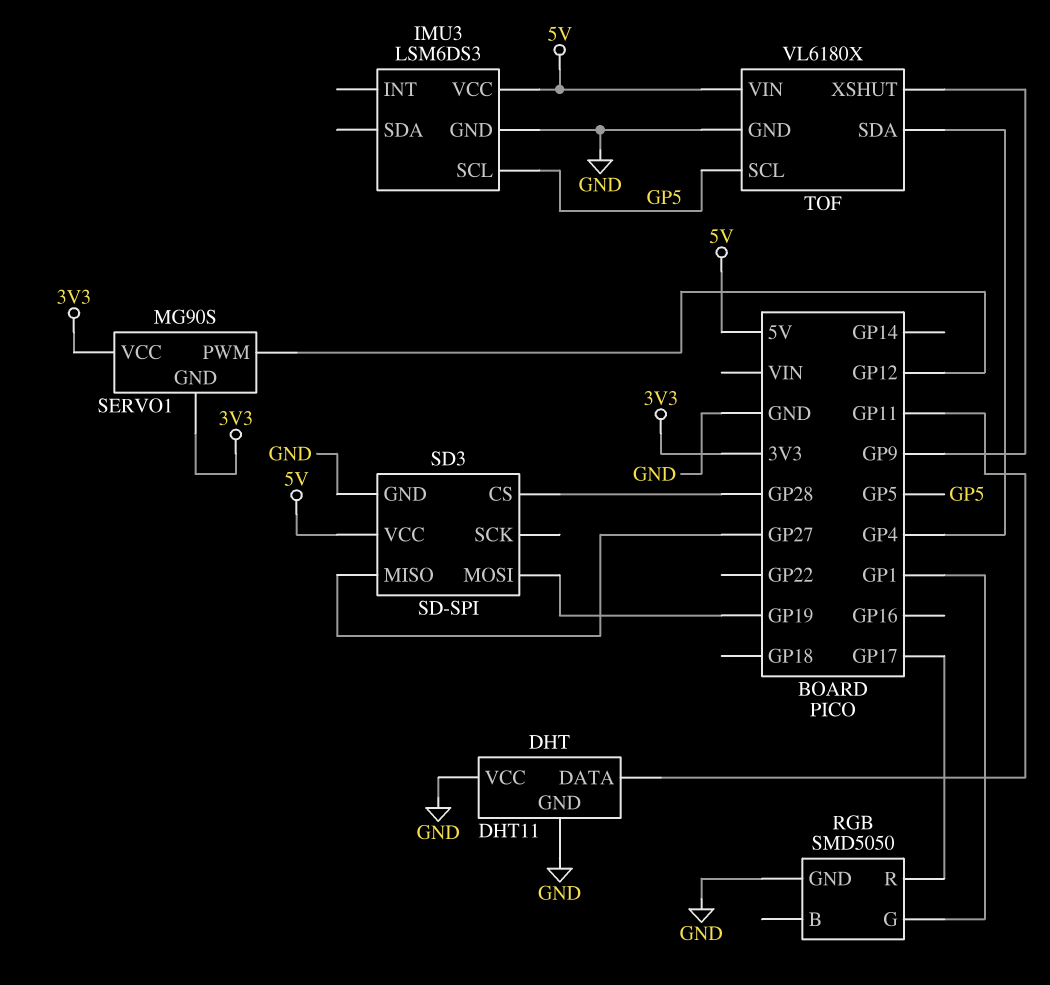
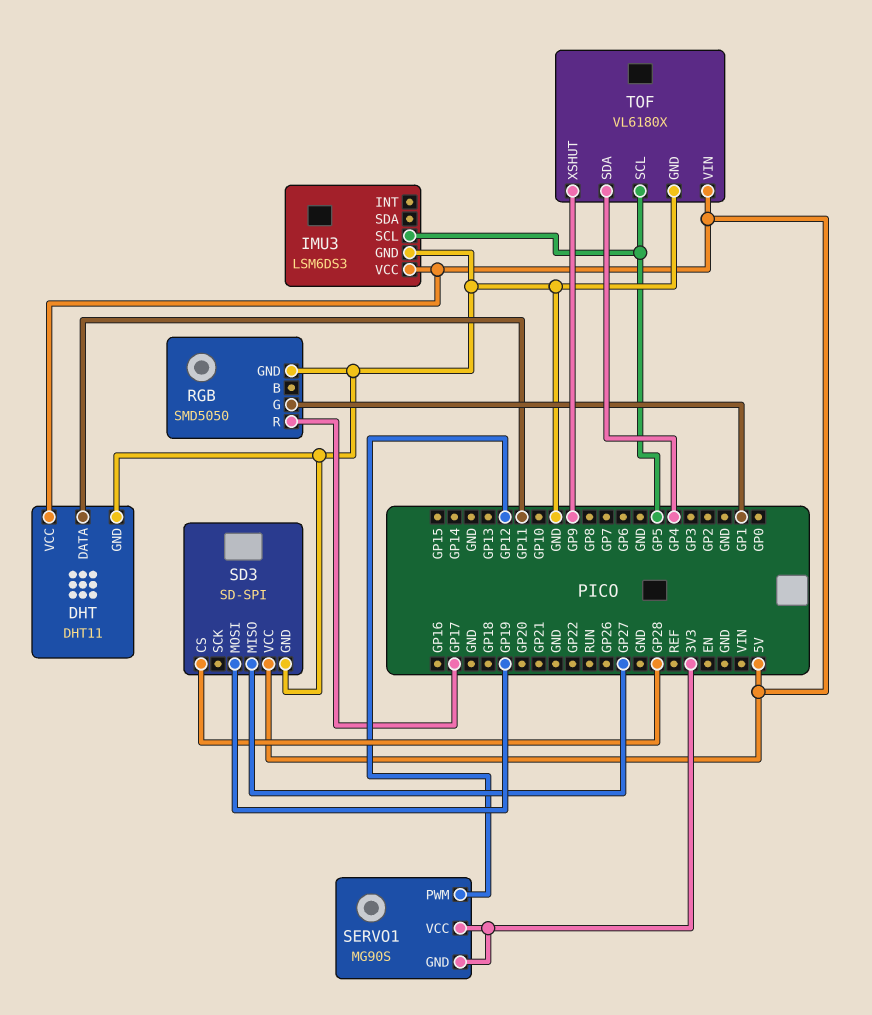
DHT pin VCC: GND -> 5V

